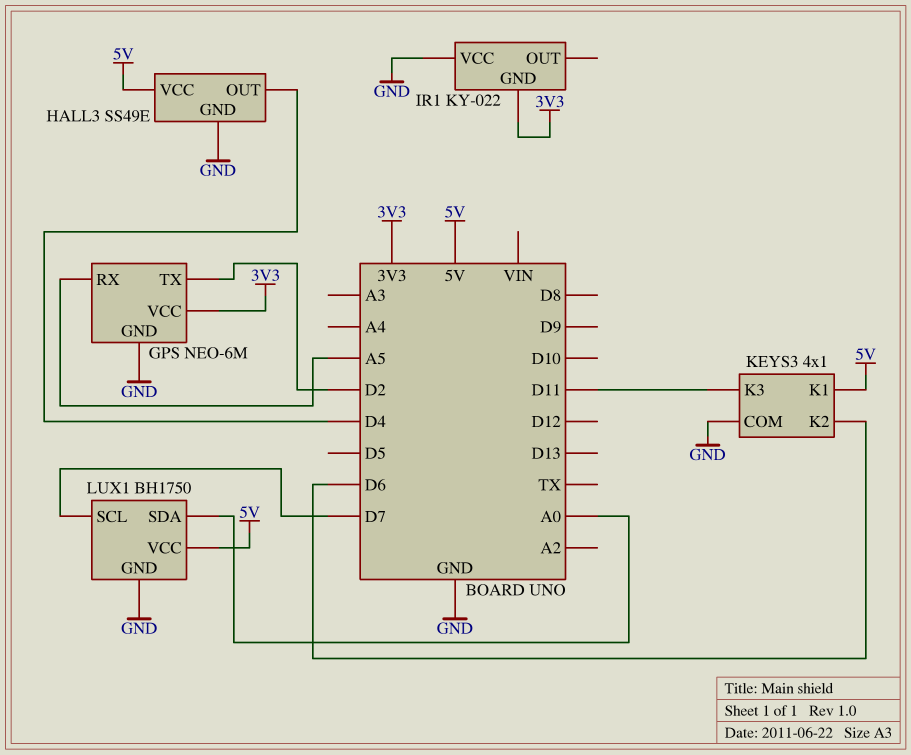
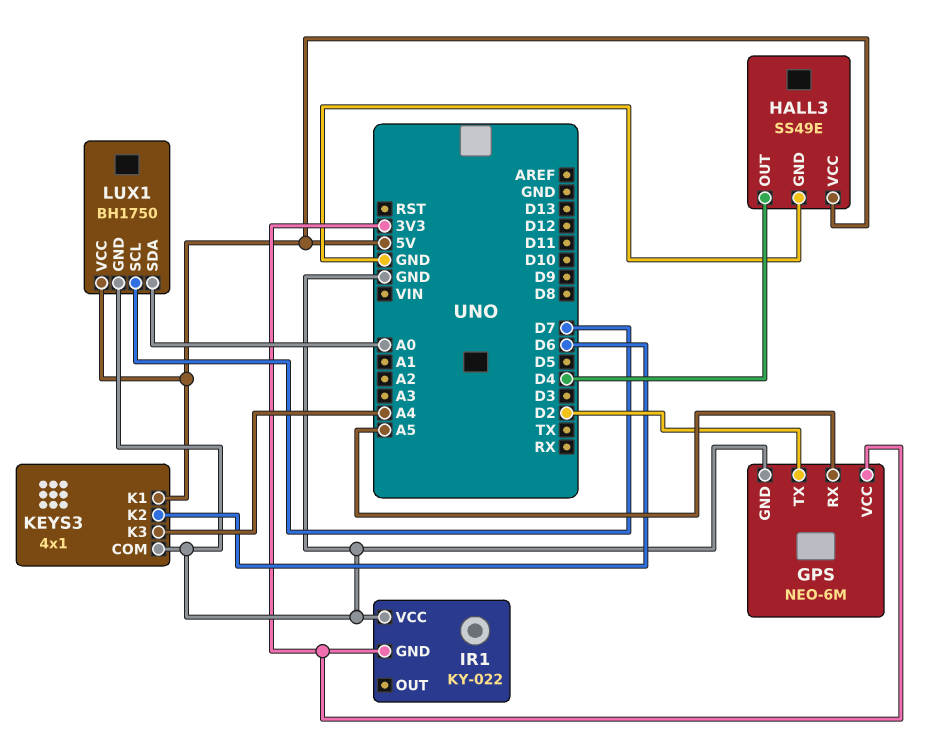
KEYS3 pin K3: D11 -> A4

